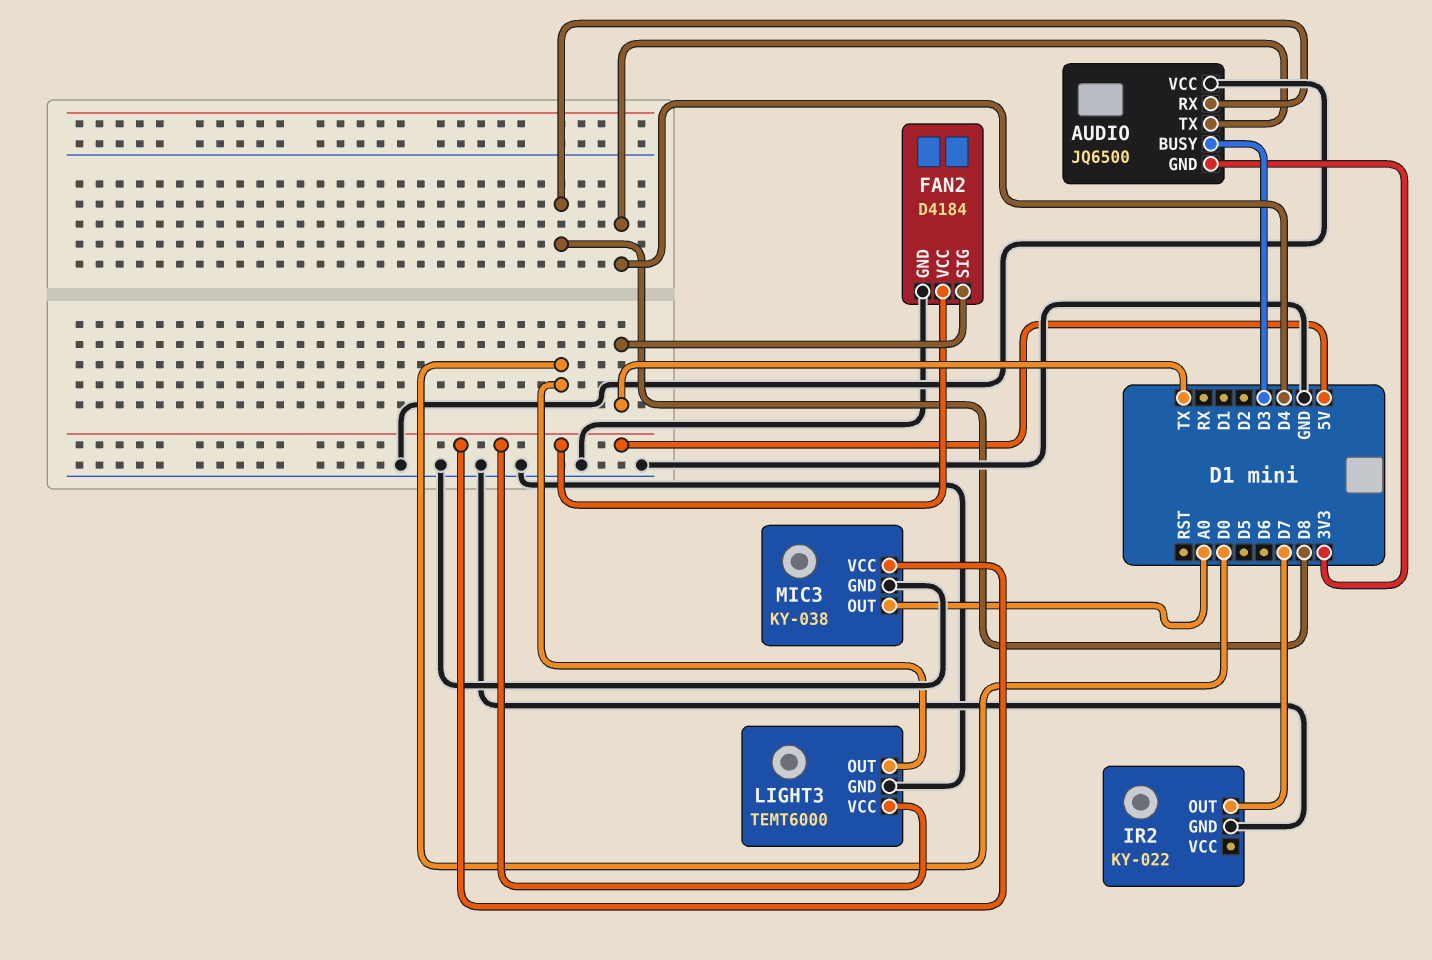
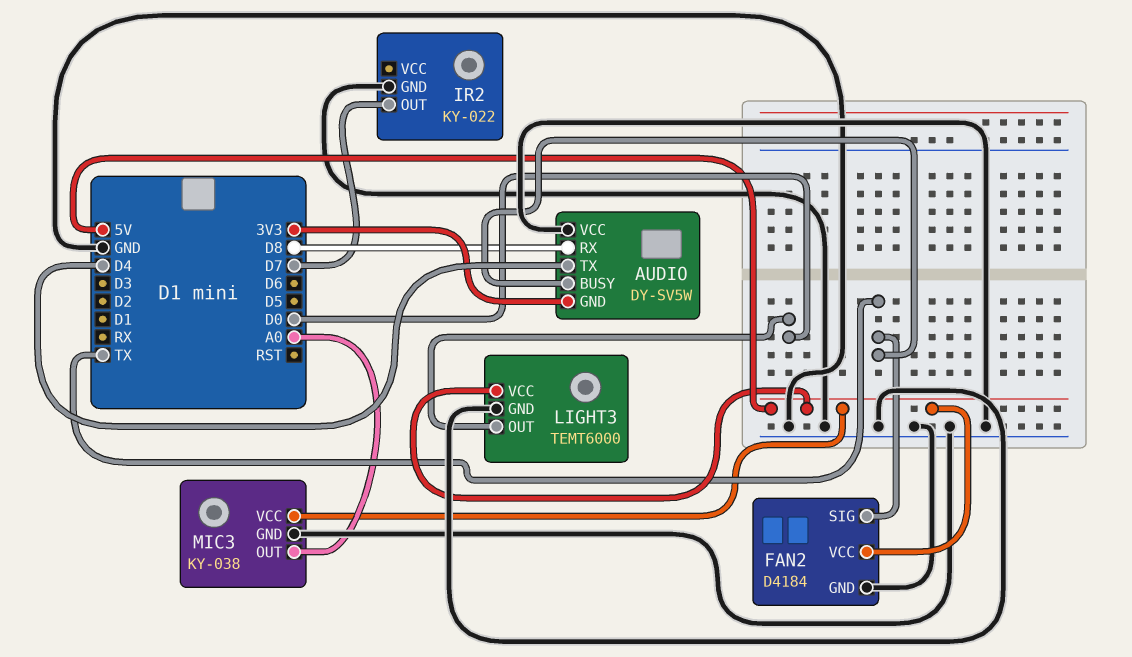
AUDIO: JQ6500 -> DY-SV5W
AUDIO pin BUSY: D3 -> TX

